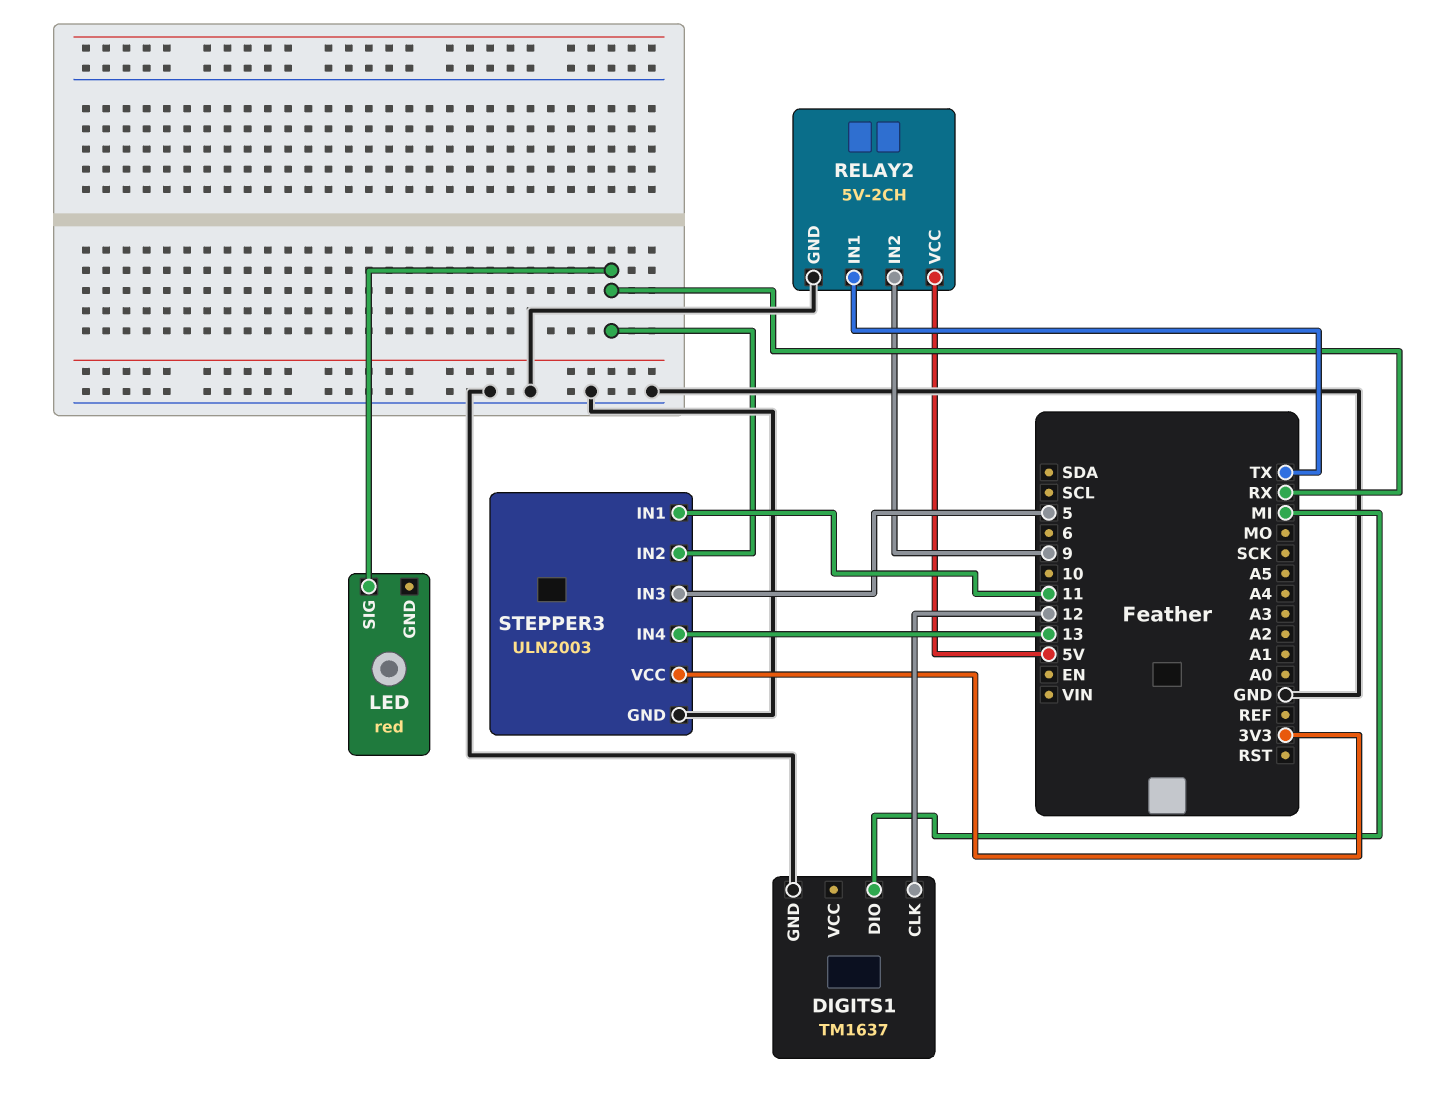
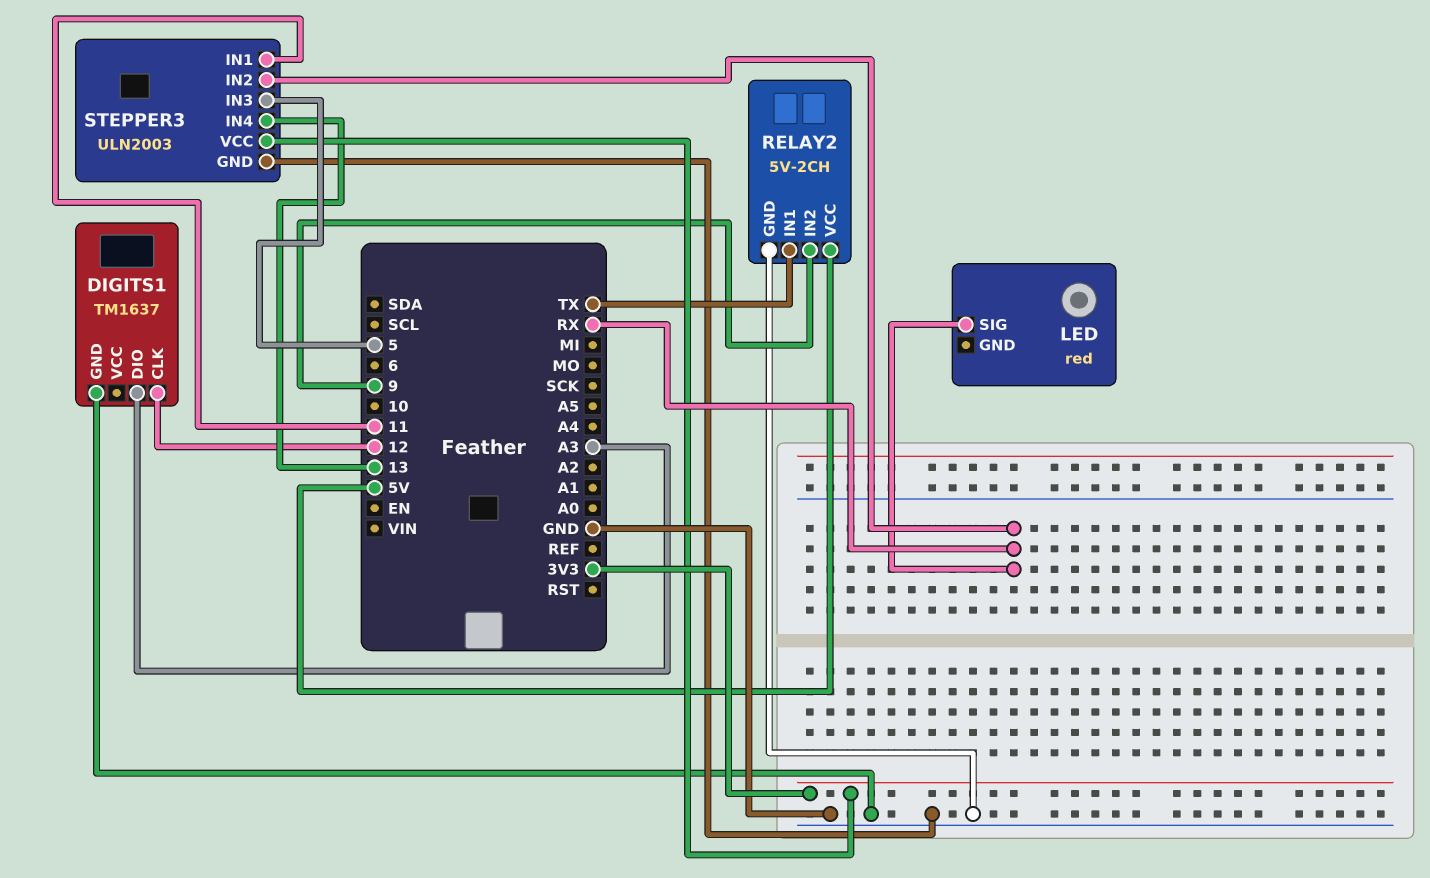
DIGITS1 pin DIO: MI -> A3

